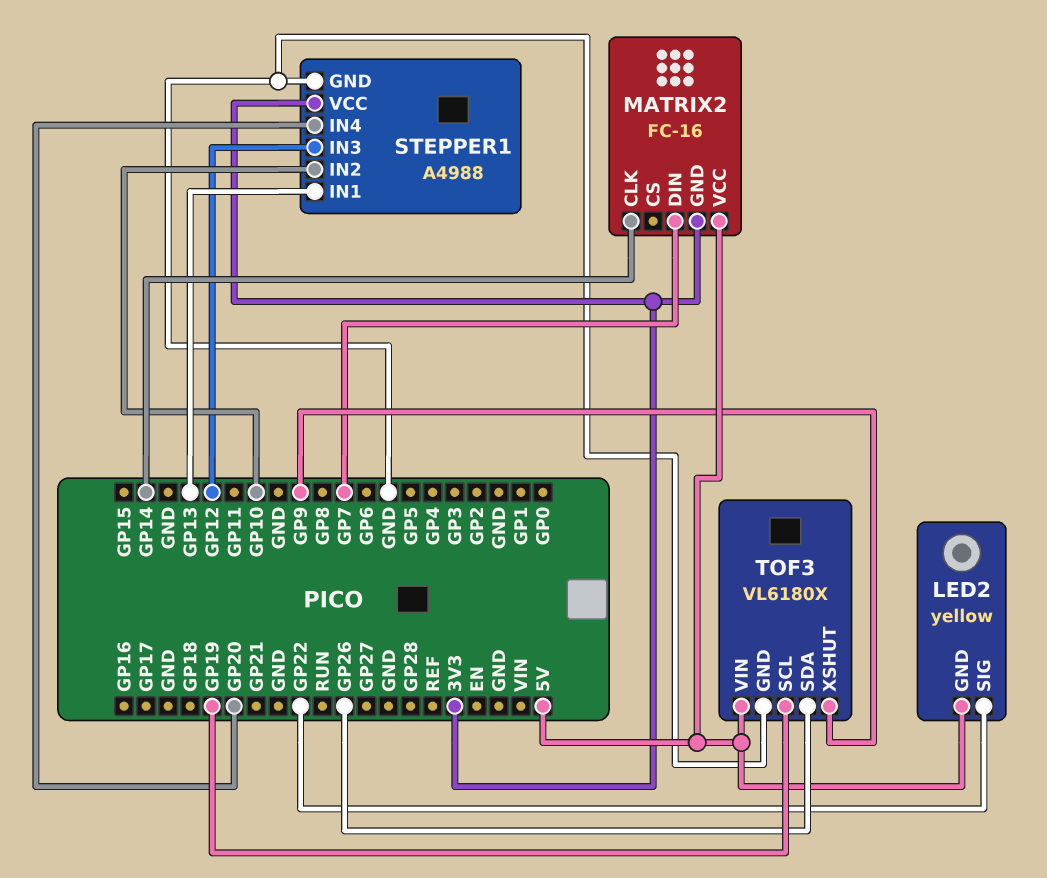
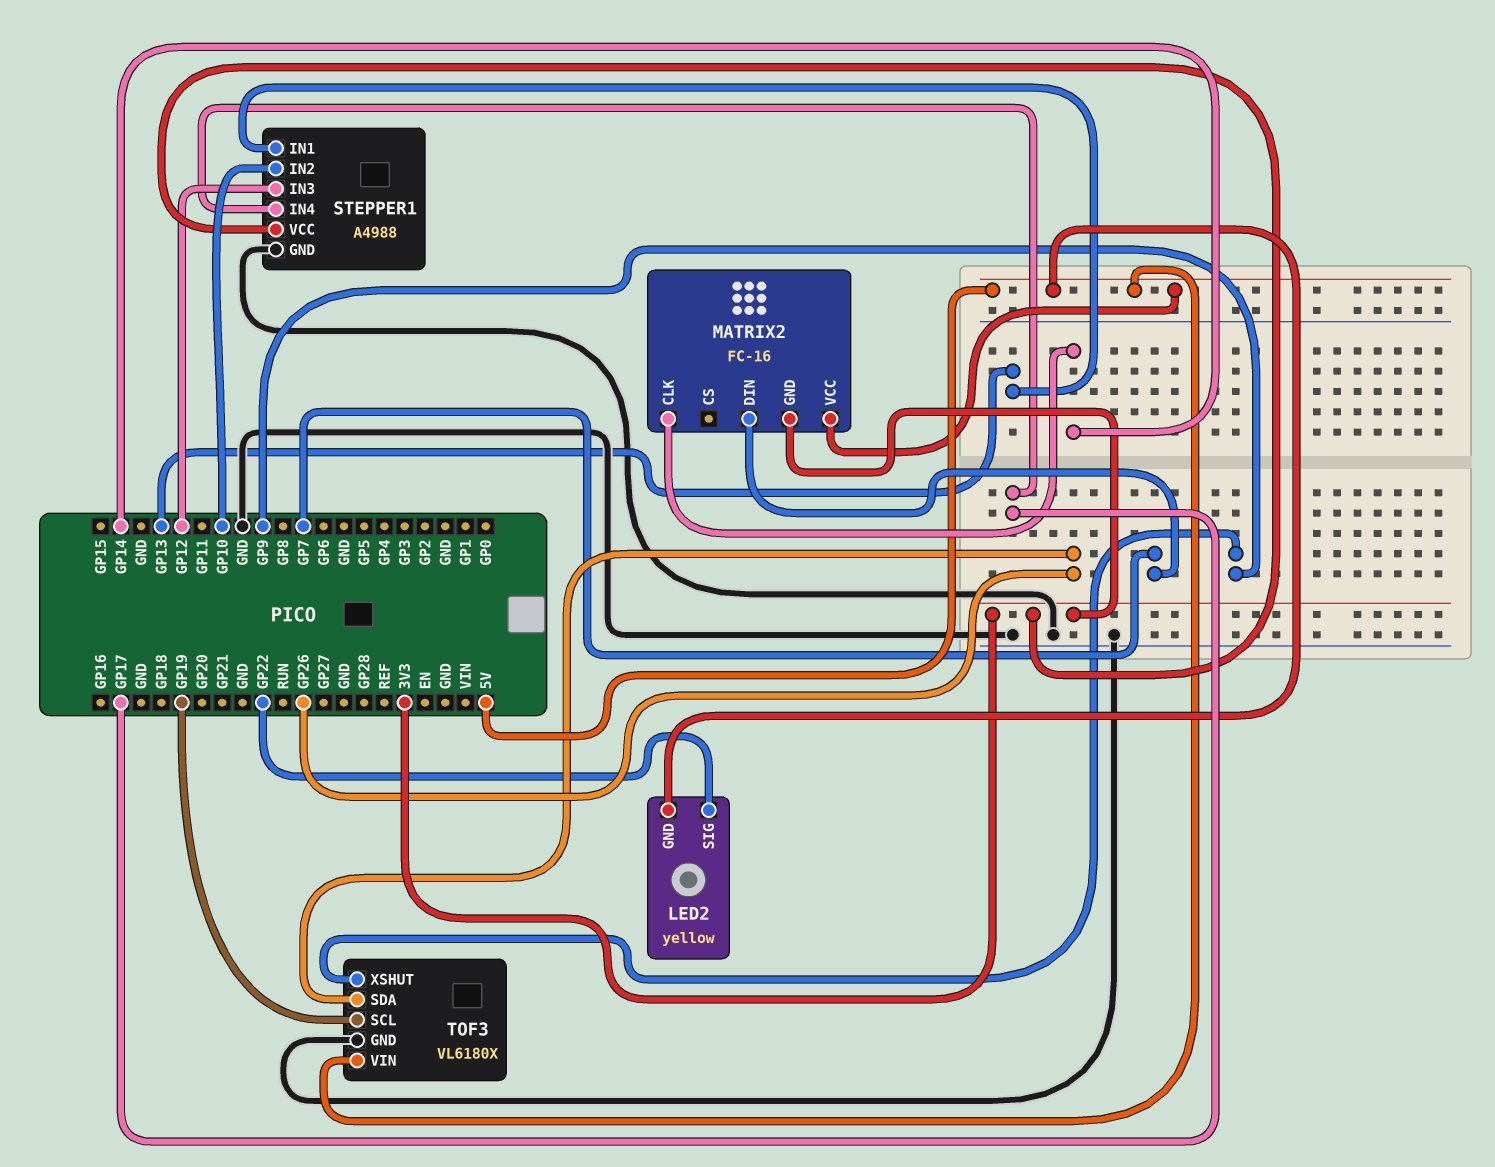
STEPPER1 pin IN4: GP20 -> GP17

